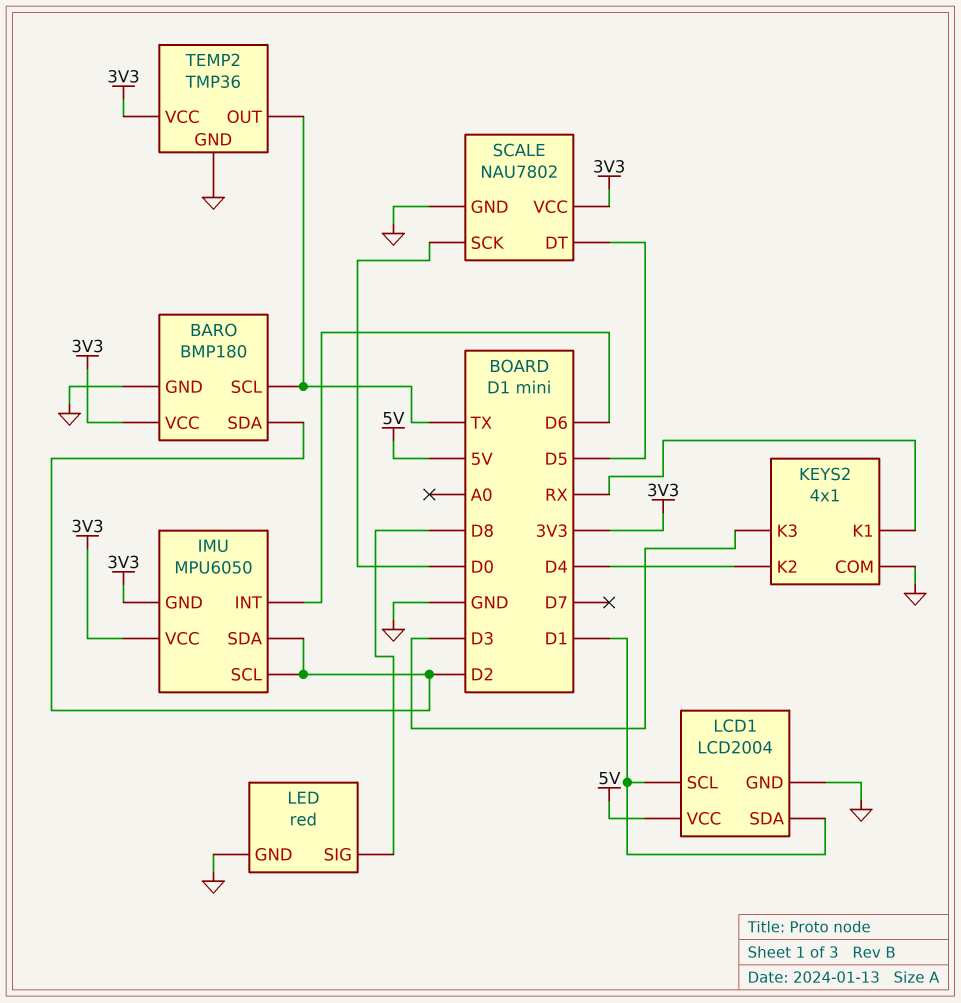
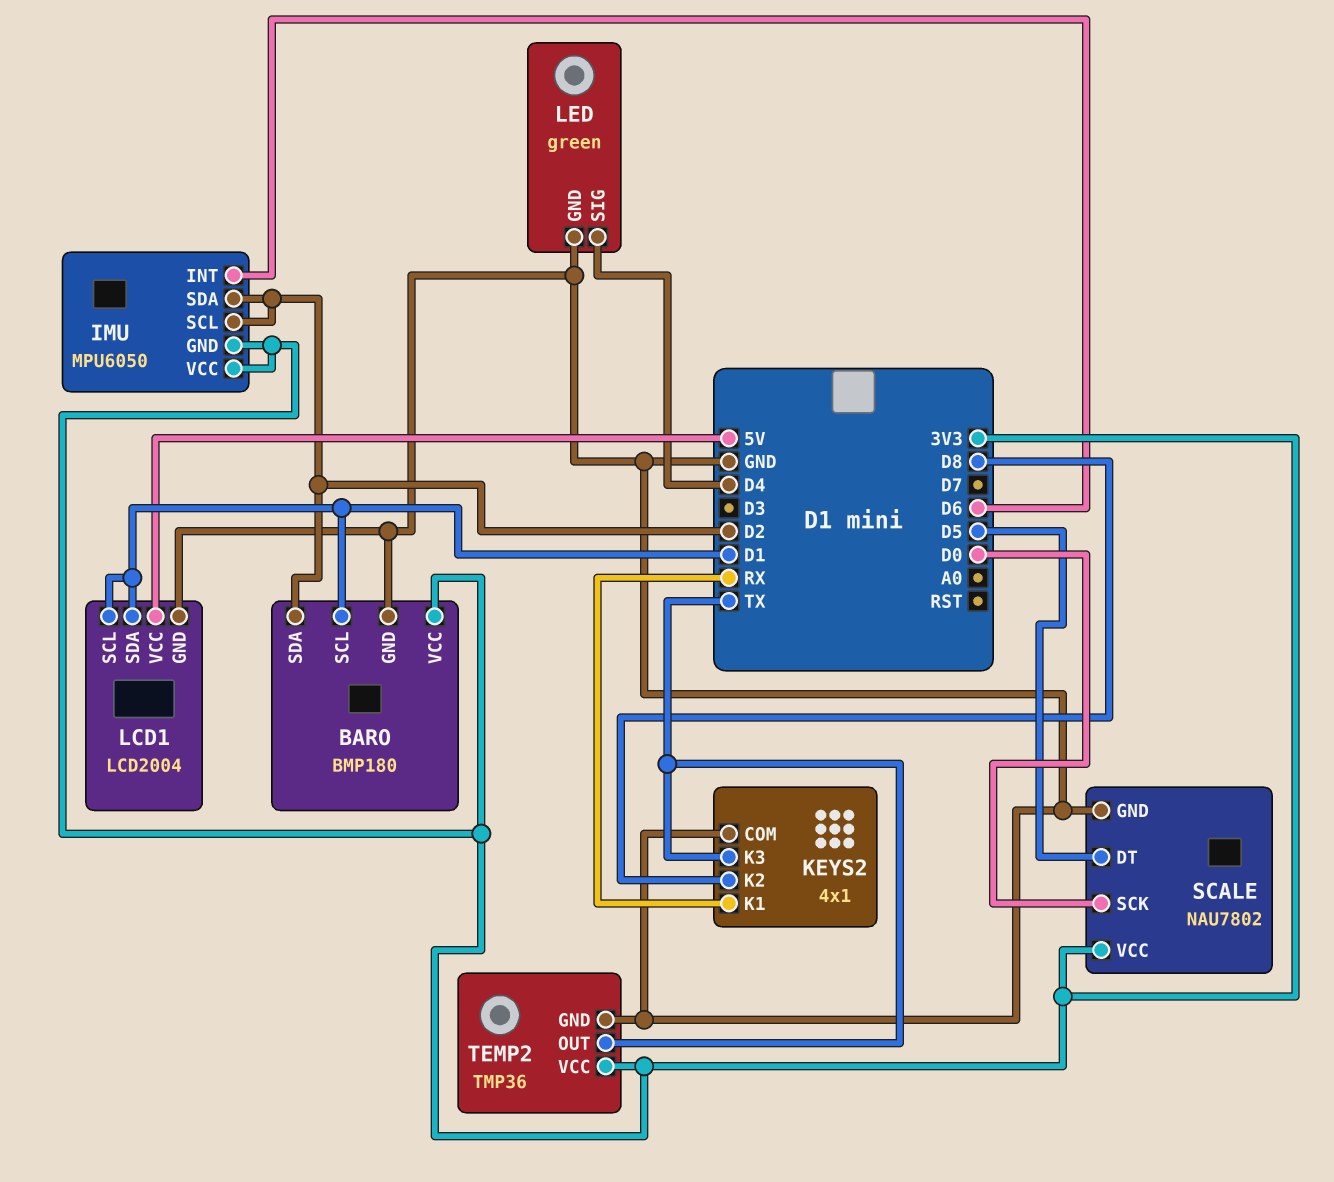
BARO pin SCL: TX -> D1
KEYS2 pin K2: D4 -> D8
KEYS2 pin K3: D3 -> TX
LED: red -> green
LED pin SIG: D8 -> D4

